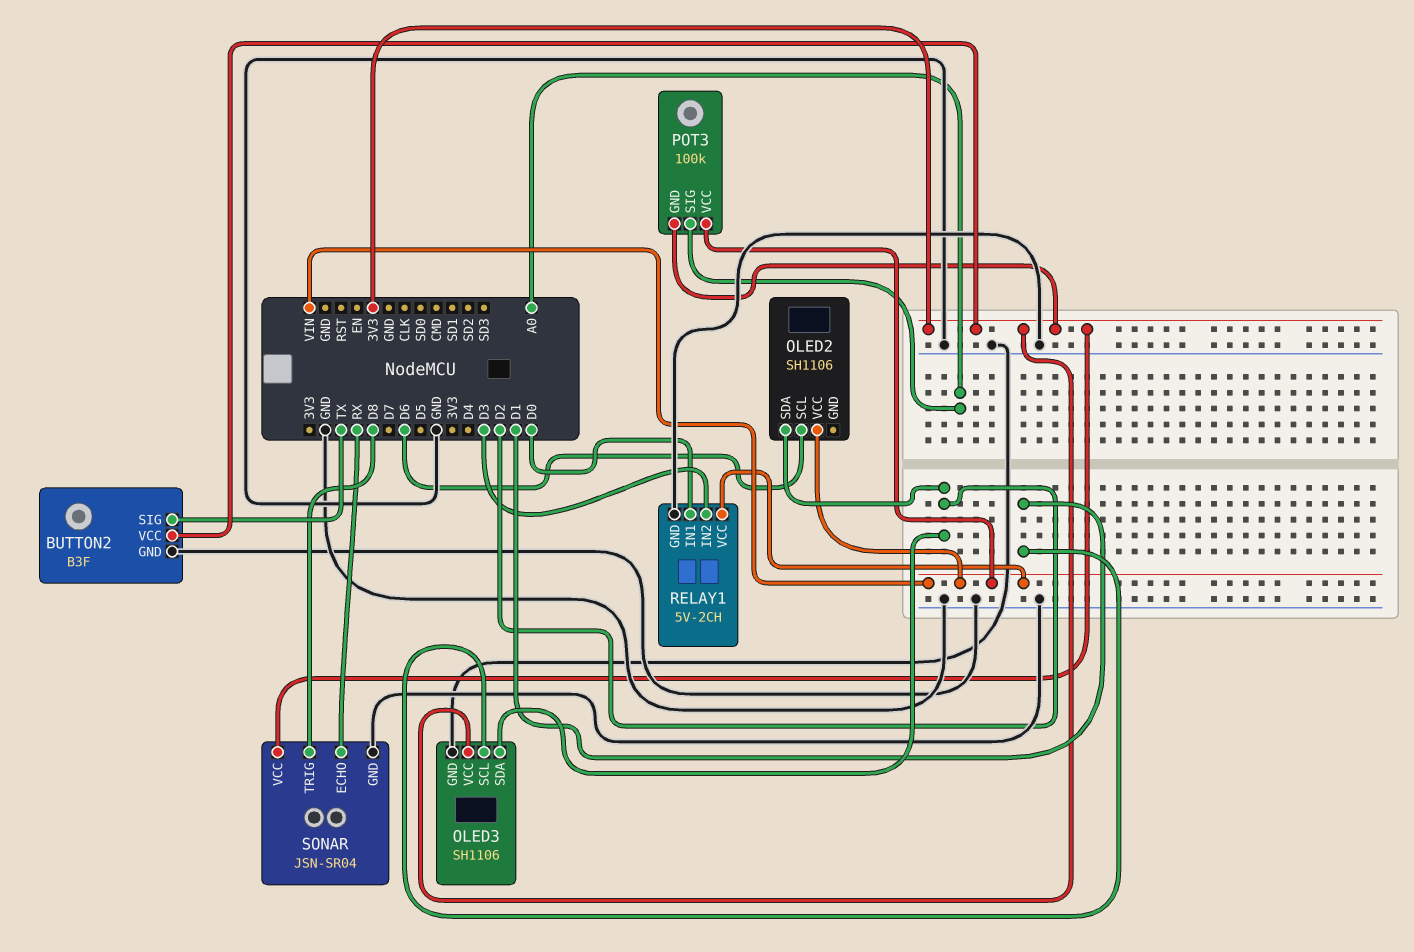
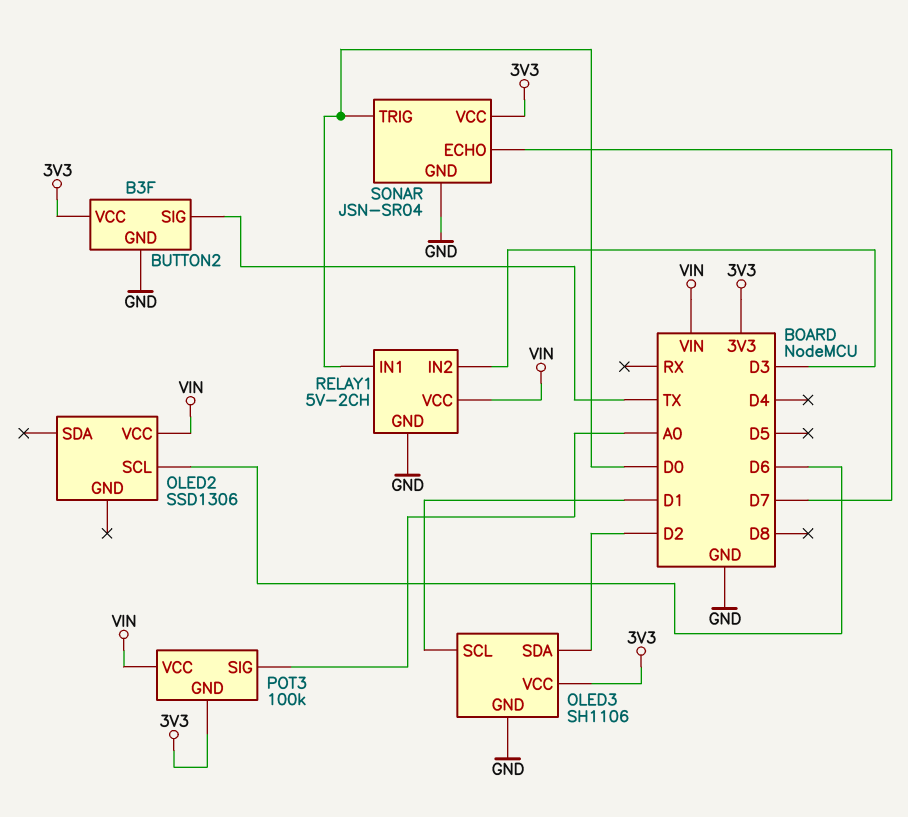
OLED2: SH1106 -> SSD1306
OLED2 pin SDA: D2 -> none
SONAR pin ECHO: RX -> D7
SONAR pin TRIG: D8 -> D0

